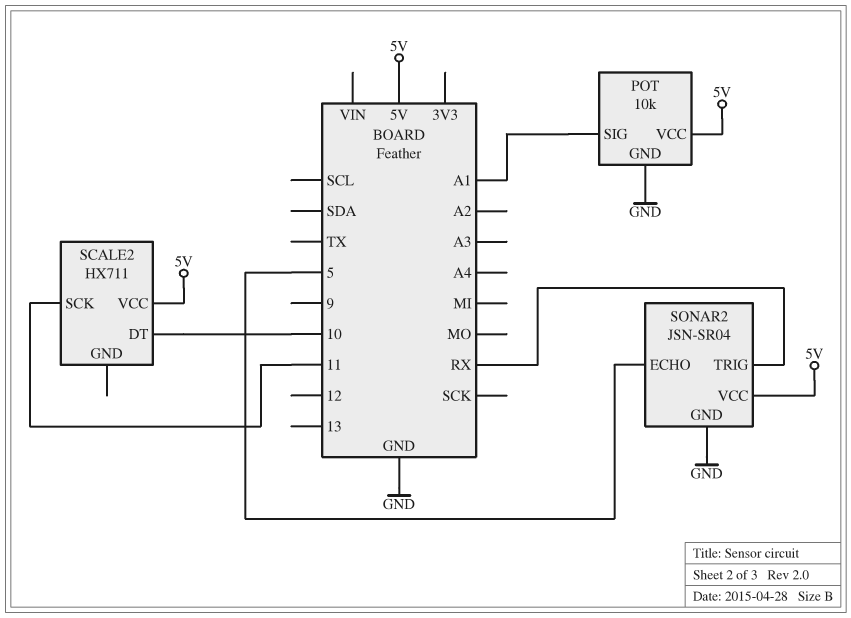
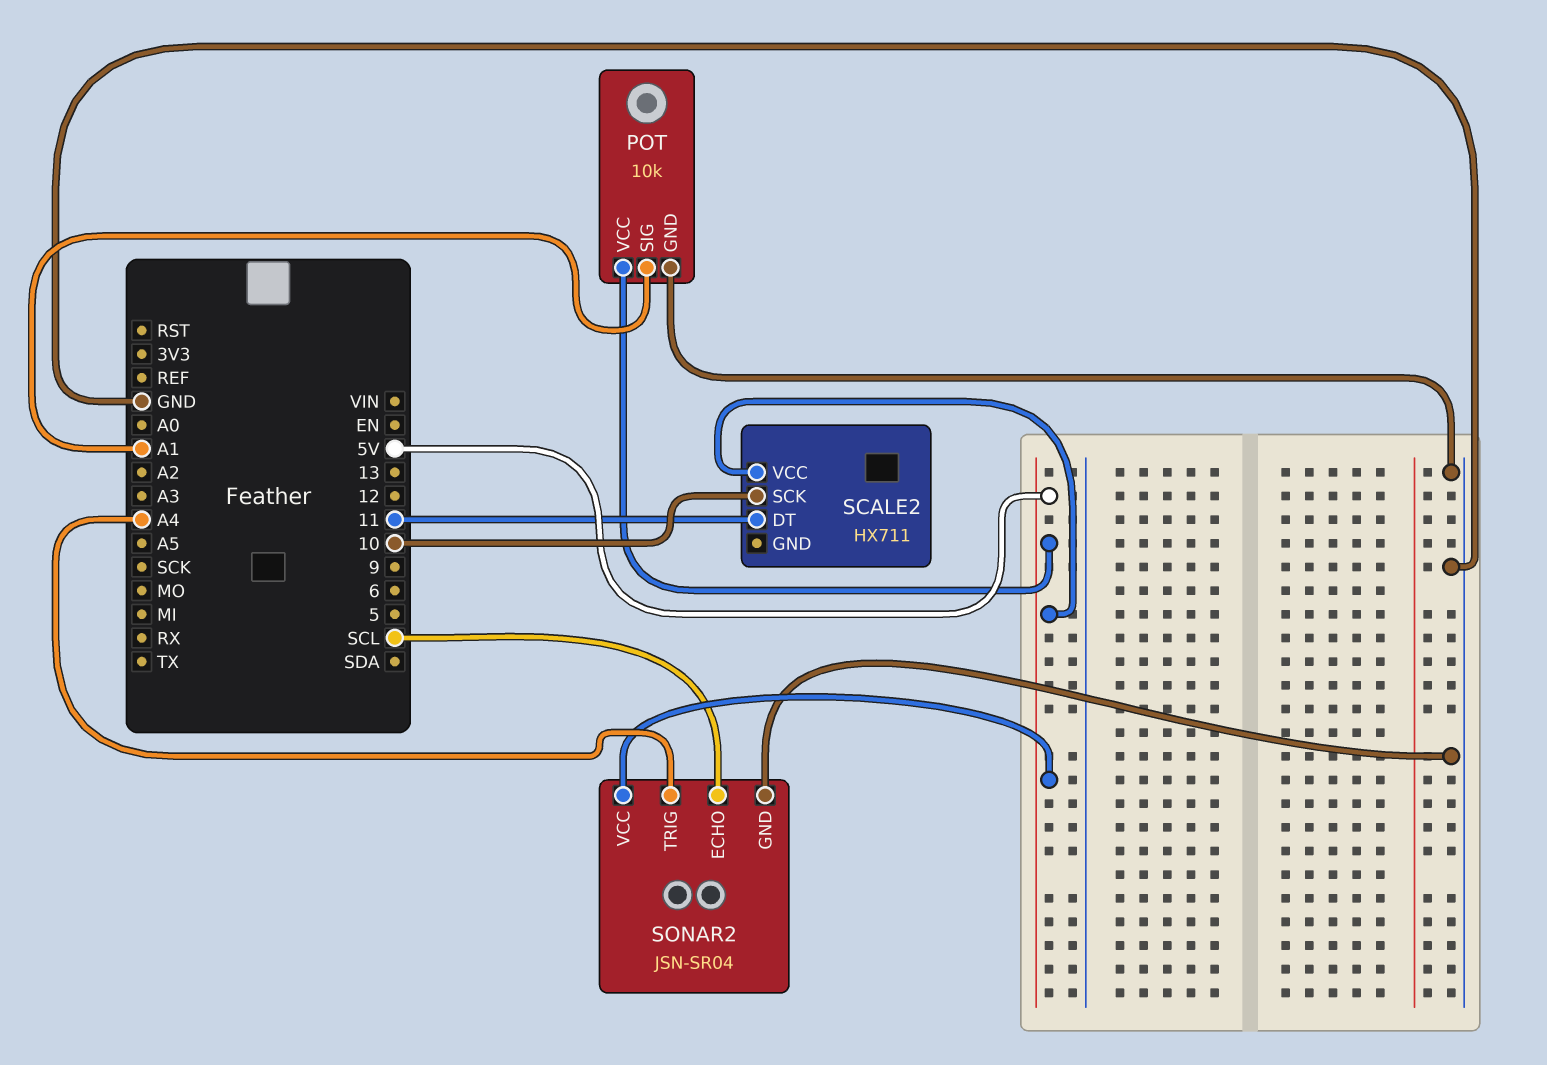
SCALE2 pin DT: 10 -> 11
SCALE2 pin SCK: 11 -> 10
SONAR2 pin ECHO: 5 -> SCL
SONAR2 pin TRIG: RX -> A4

